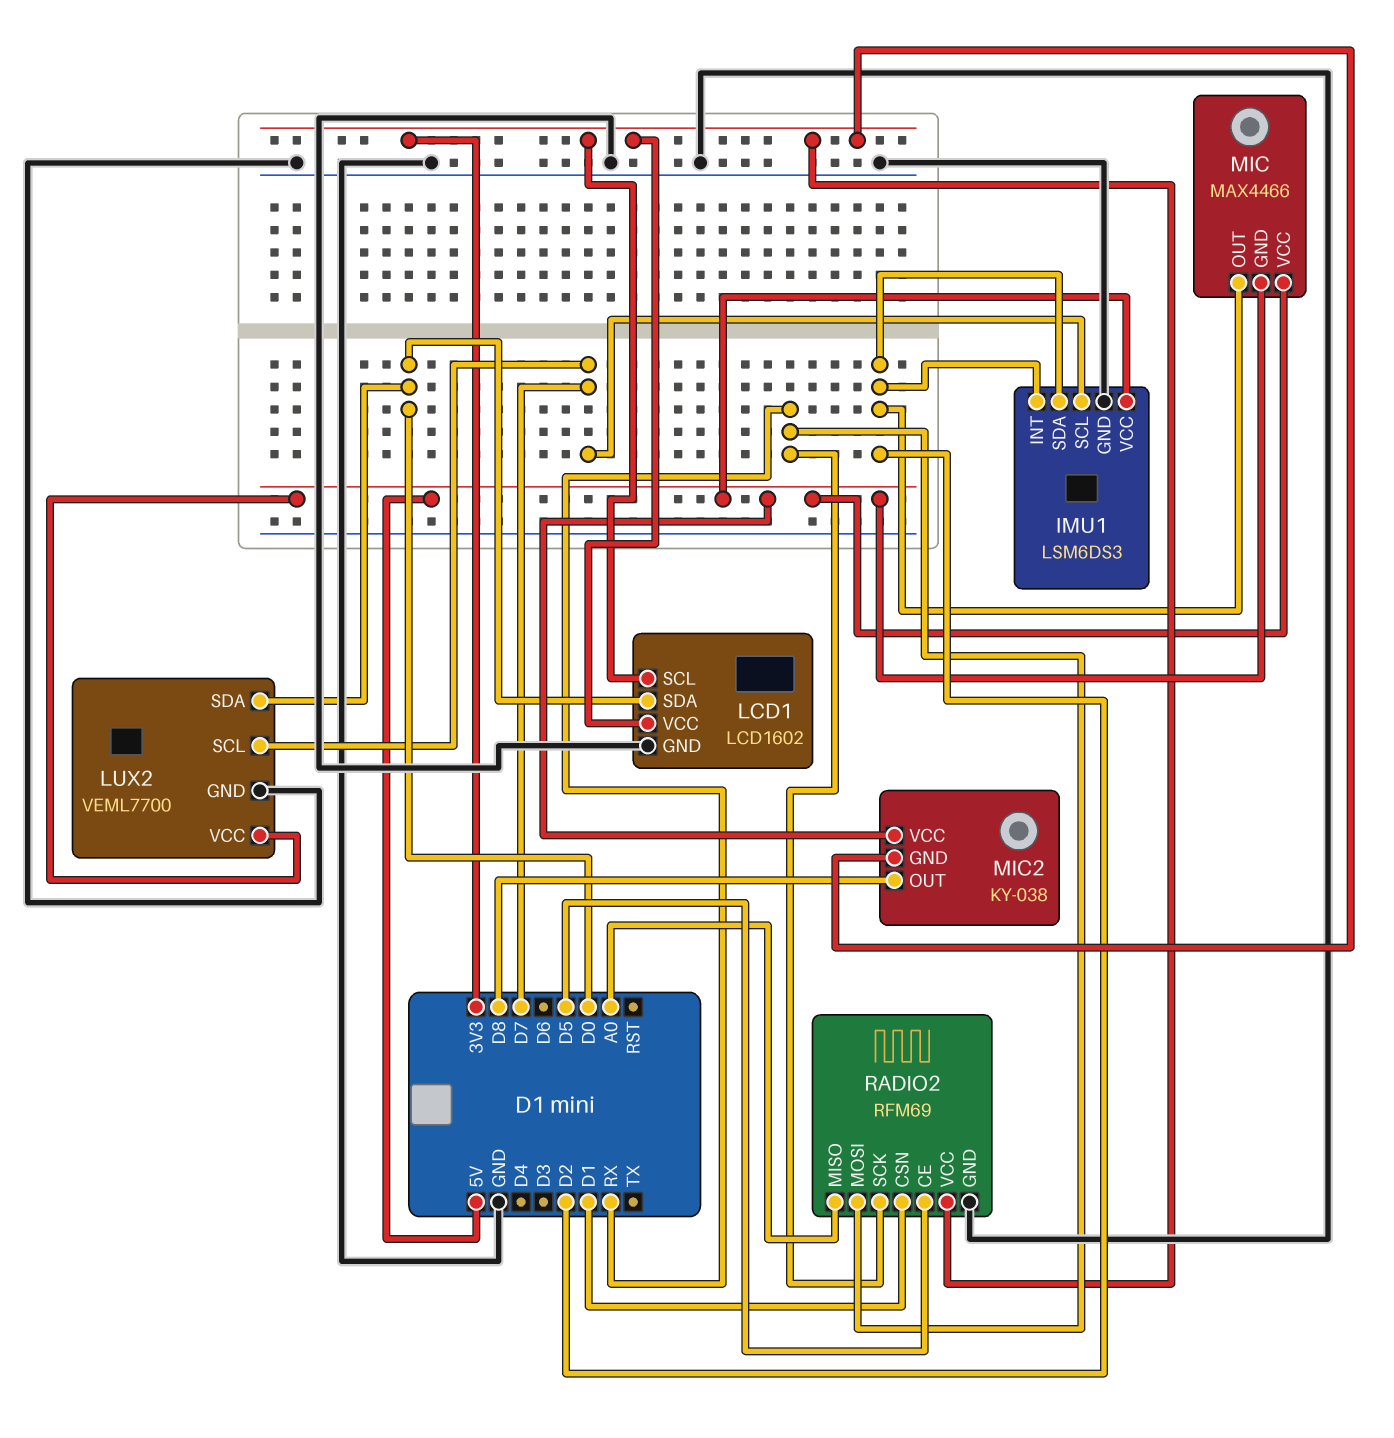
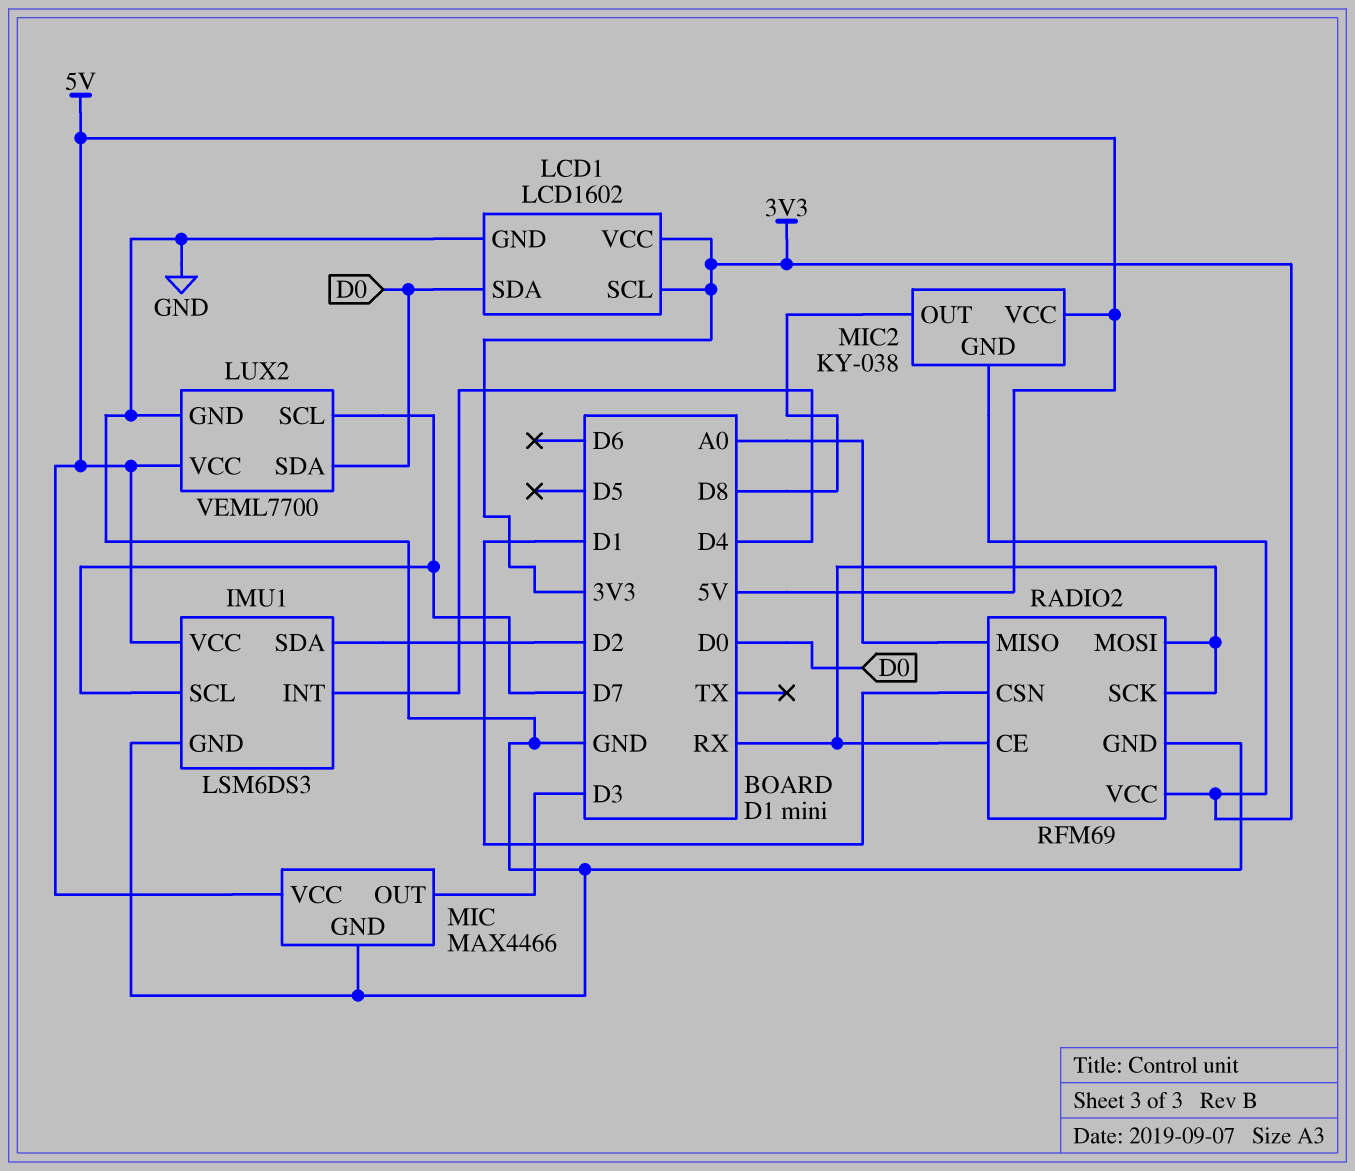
IMU1 pin INT: D2 -> D4
MIC pin GND: 5V -> GND
MIC pin OUT: D2 -> D3
RADIO2 pin CE: D5 -> RX

